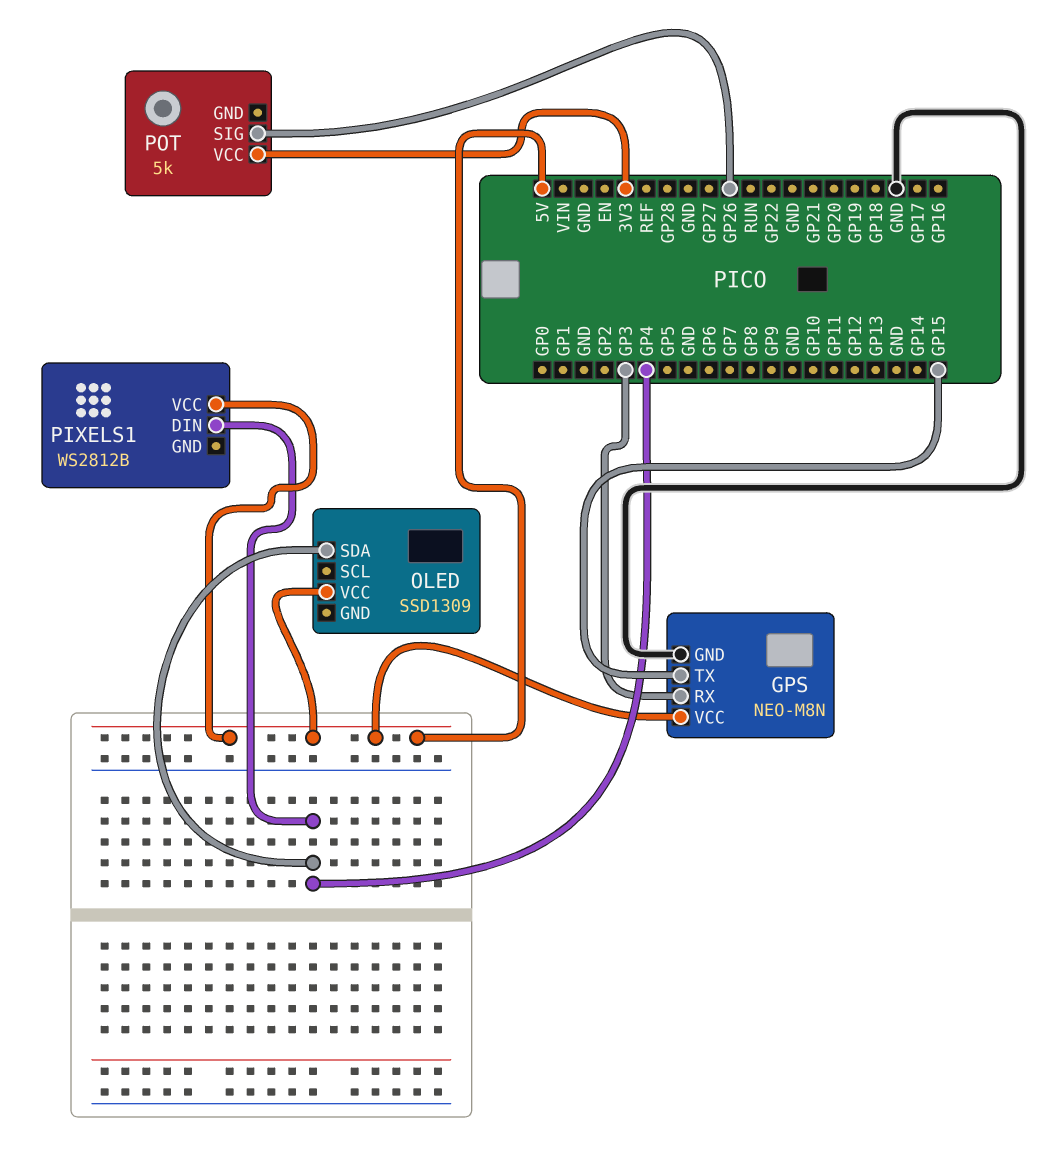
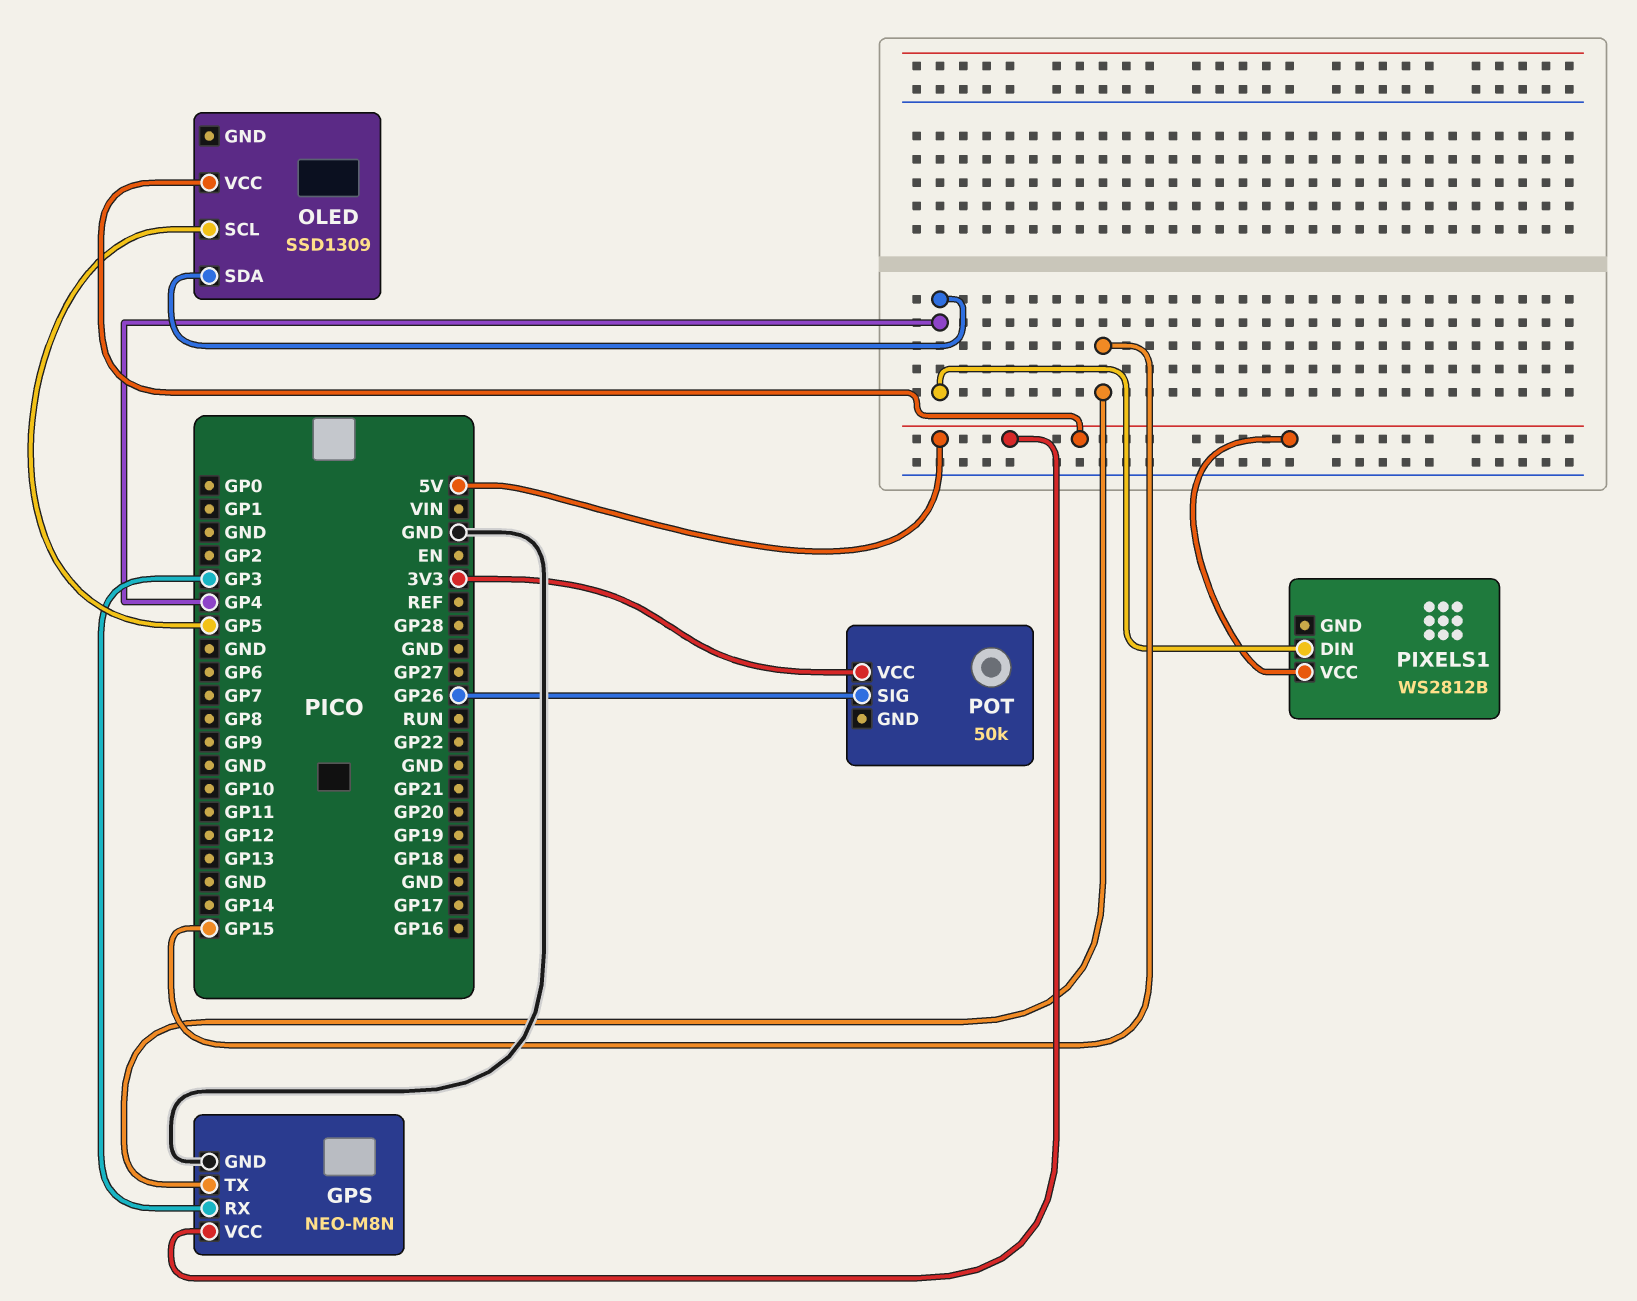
OLED pin SCL: none -> GP5
POT: 5k -> 50k

